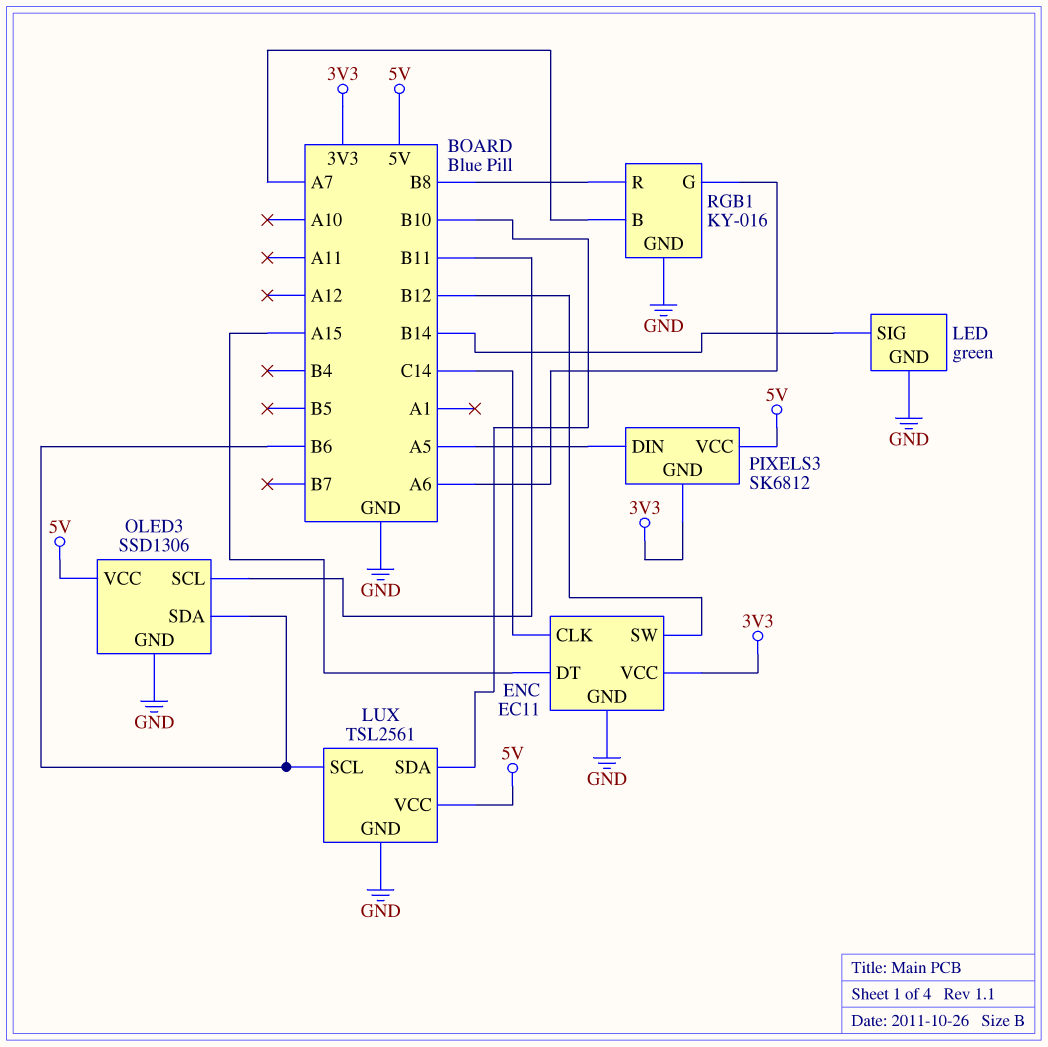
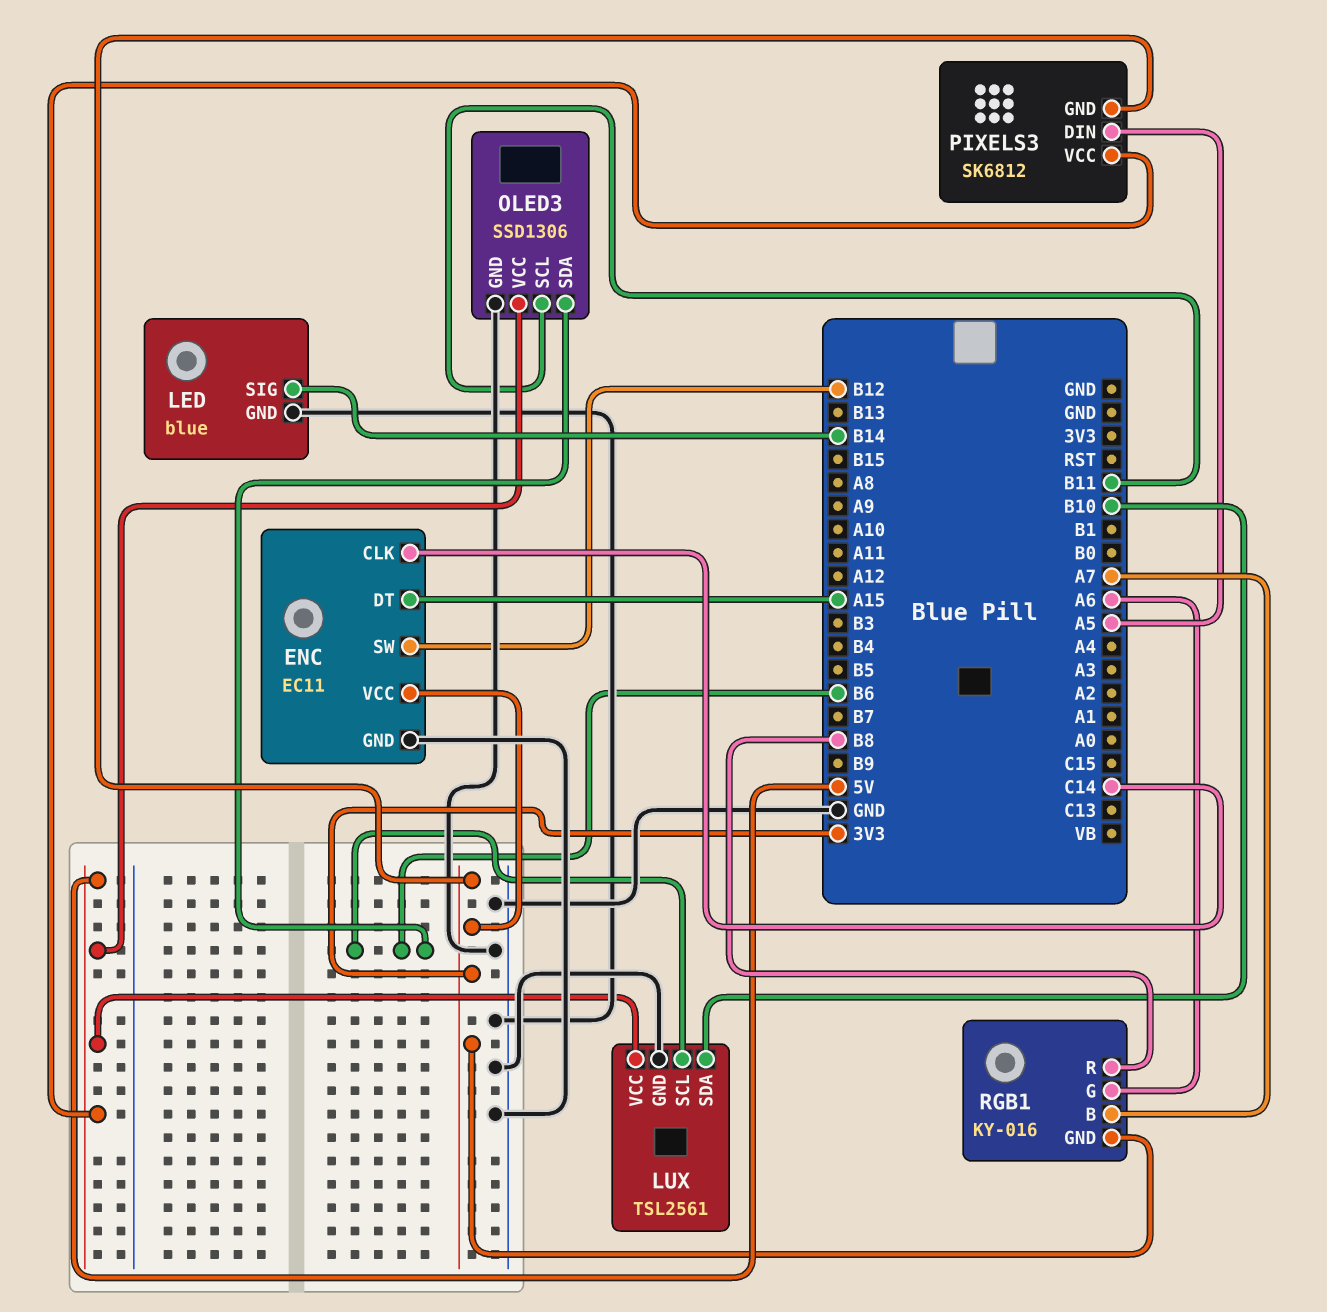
LED: green -> blue
RGB1 pin GND: GND -> 3V3

